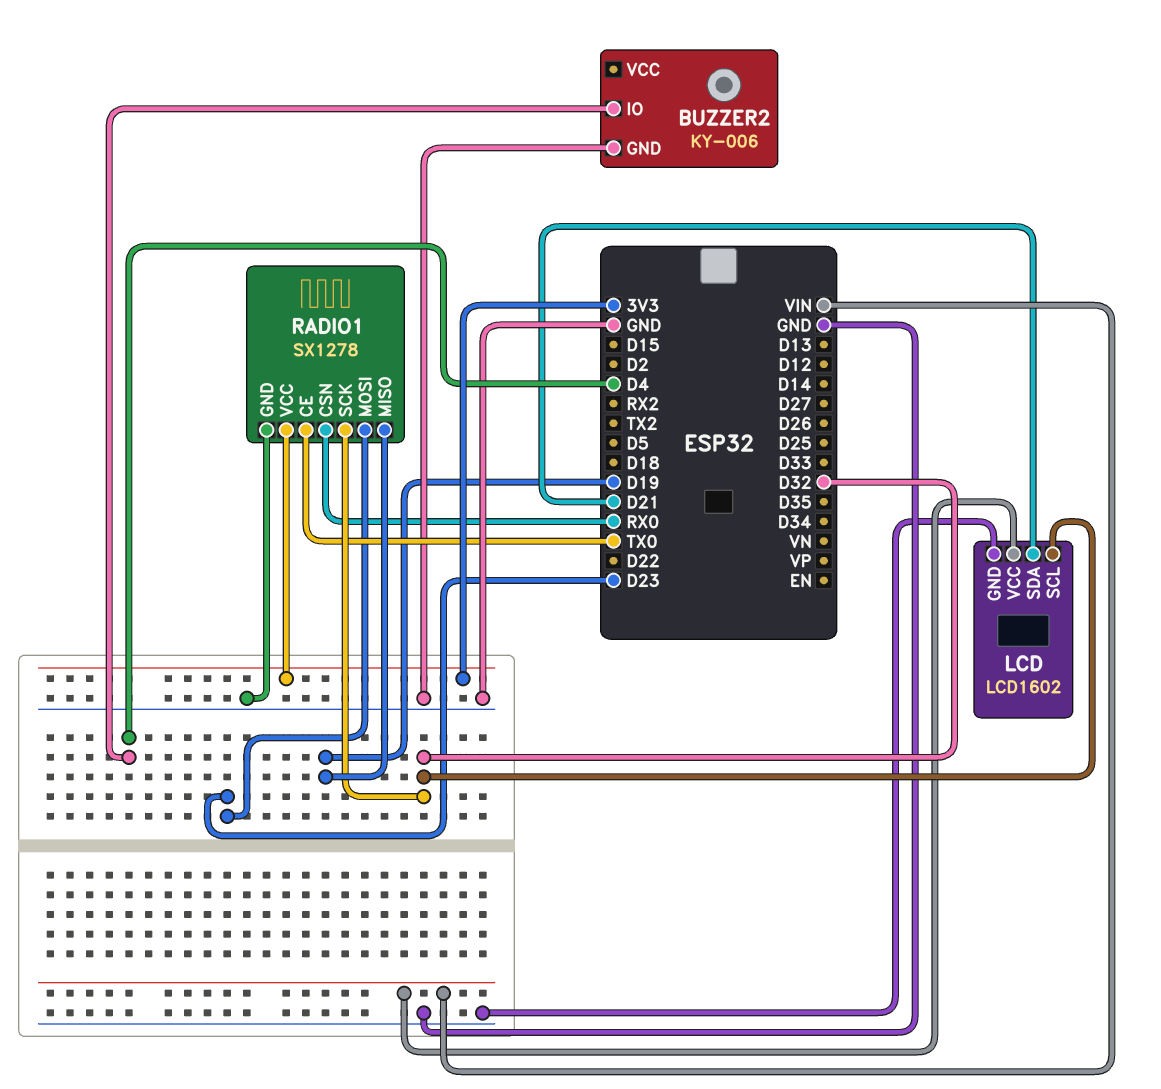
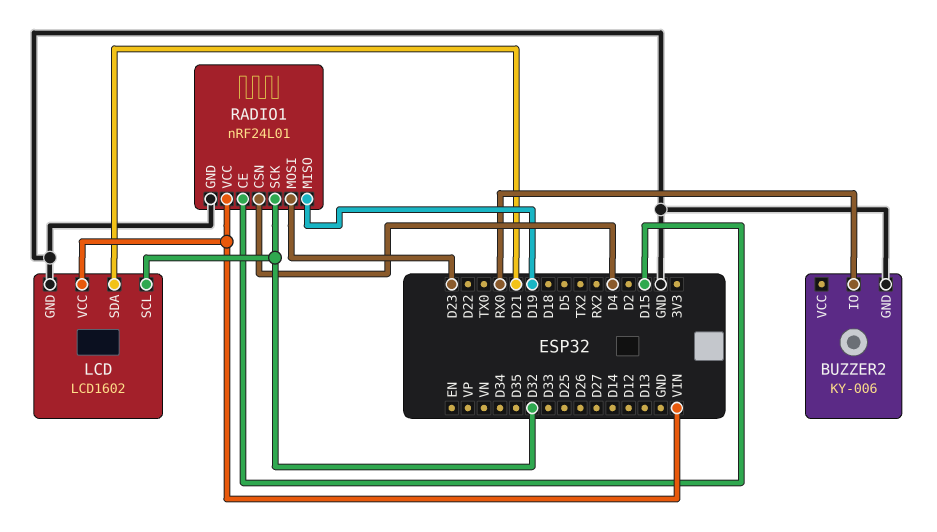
BUZZER2 pin IO: D4 -> RX0
RADIO1: SX1278 -> nRF24L01
RADIO1 pin CE: TX0 -> D15
RADIO1 pin CSN: RX0 -> D4
RADIO1 pin VCC: 3V3 -> VIN

